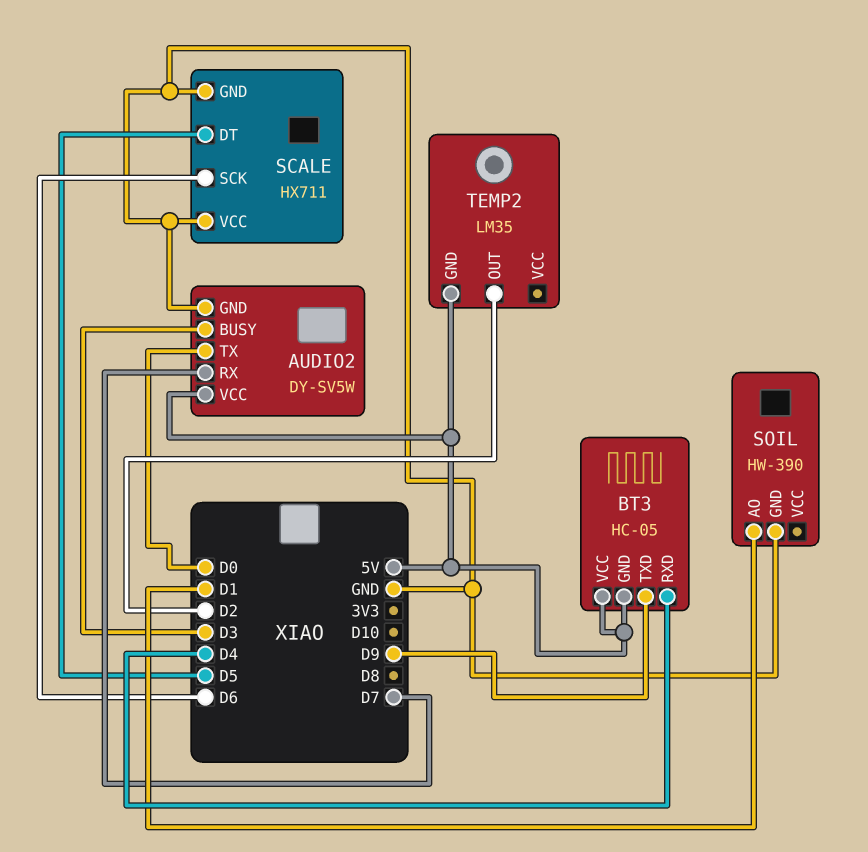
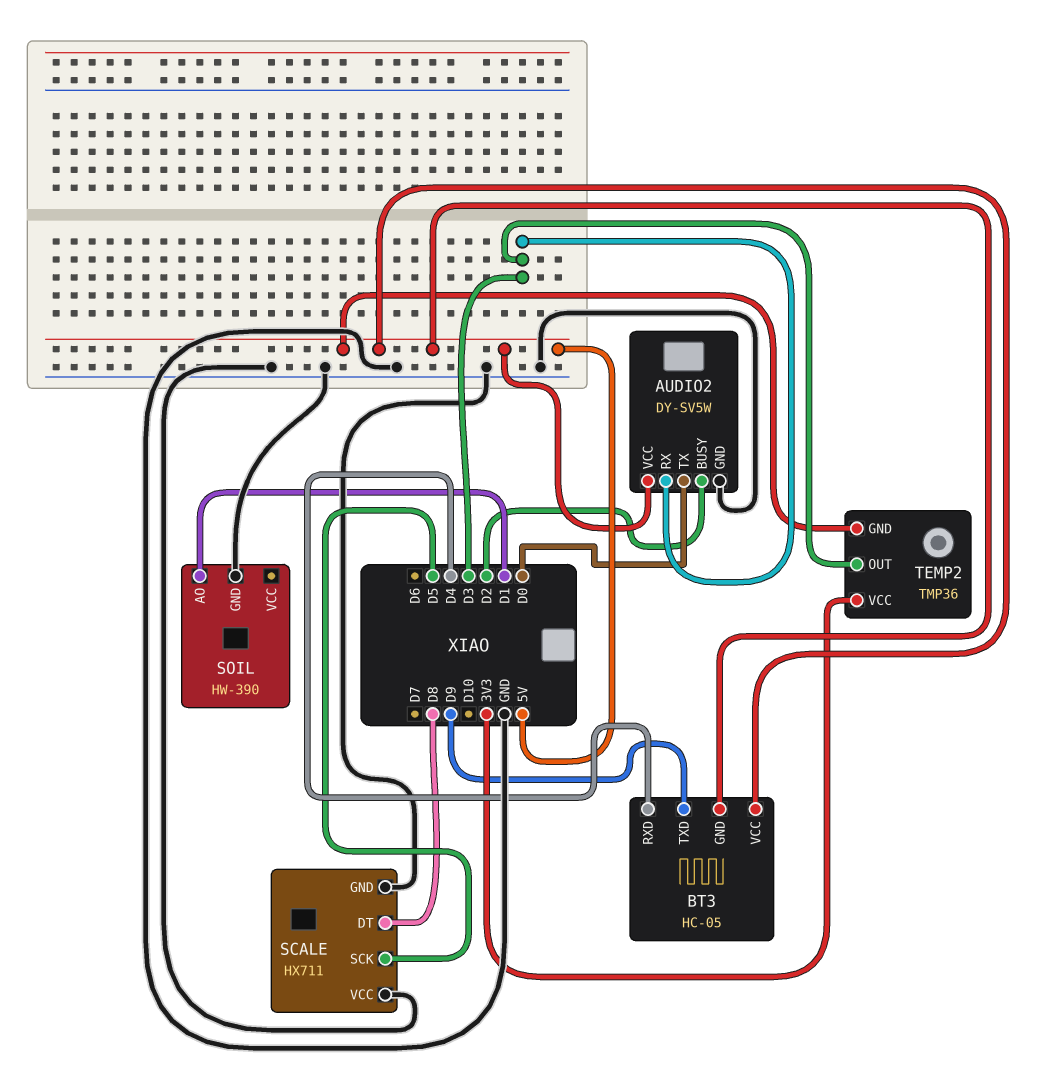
AUDIO2 pin BUSY: D3 -> D2
AUDIO2 pin RX: D7 -> D3
SCALE pin DT: D5 -> D8
SCALE pin SCK: D6 -> D5
TEMP2: LM35 -> TMP36
TEMP2 pin OUT: D2 -> D3
TEMP2 pin VCC: none -> 3V3

